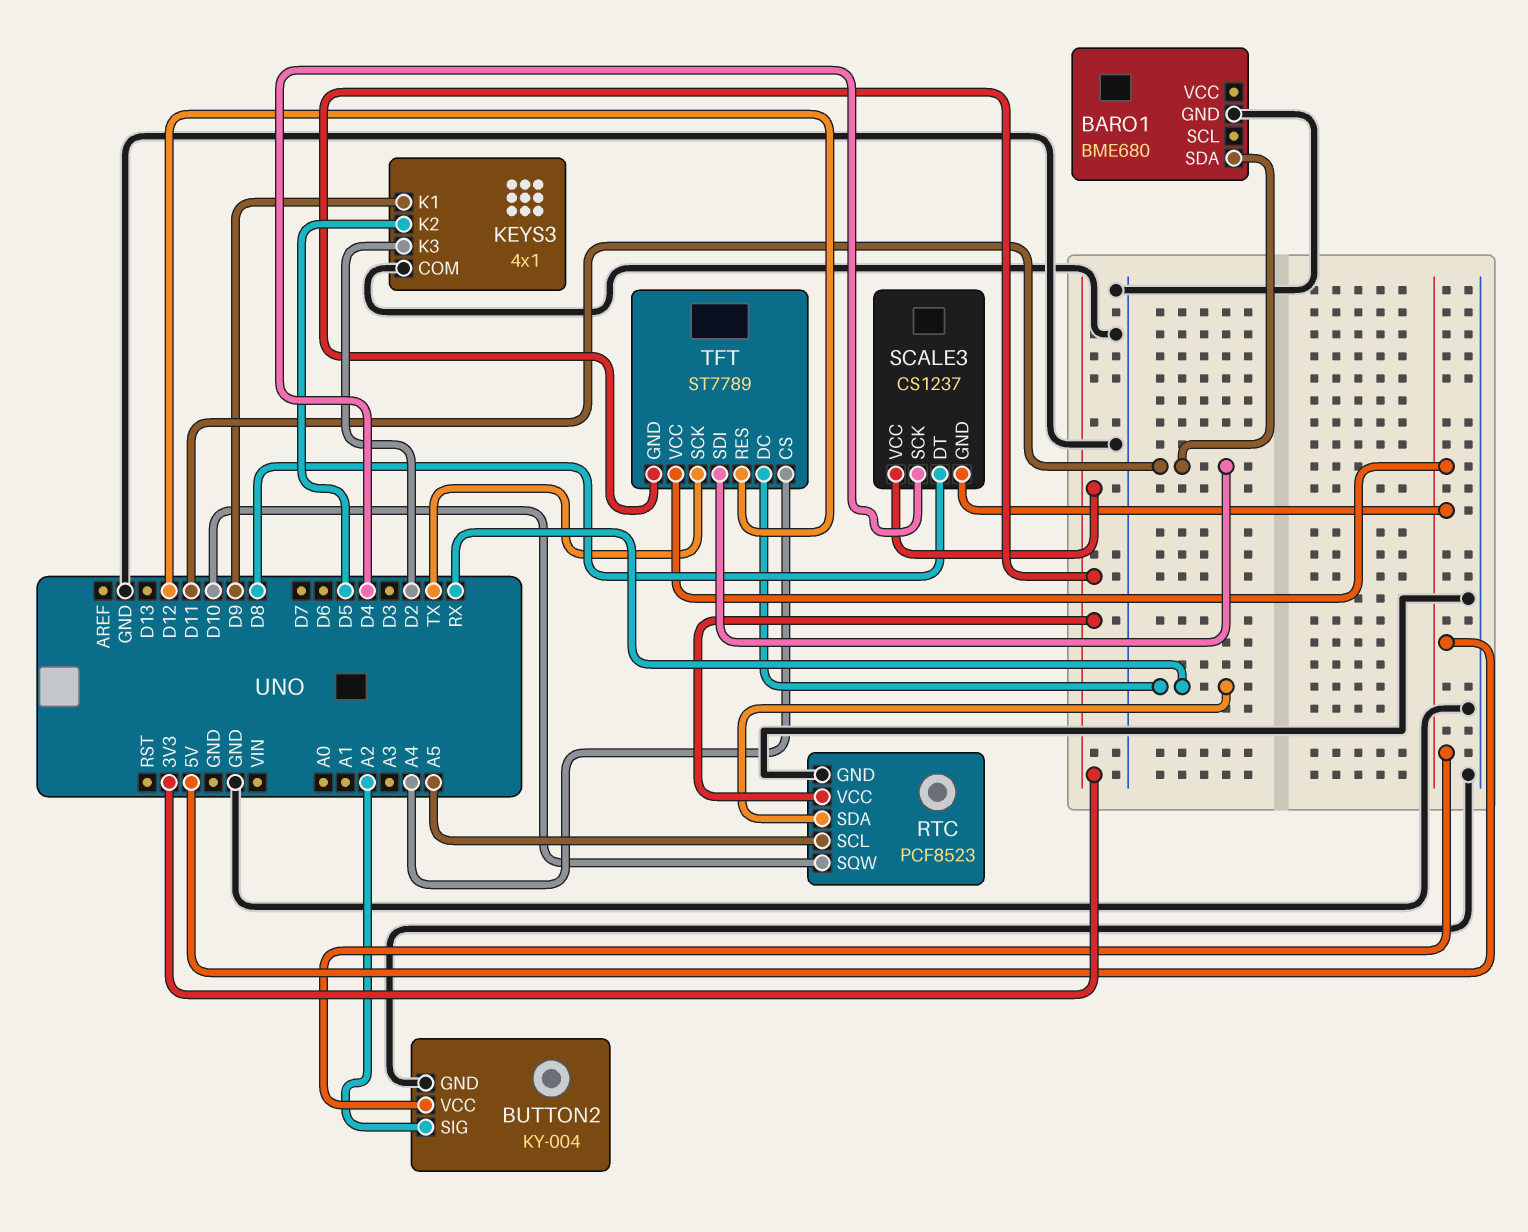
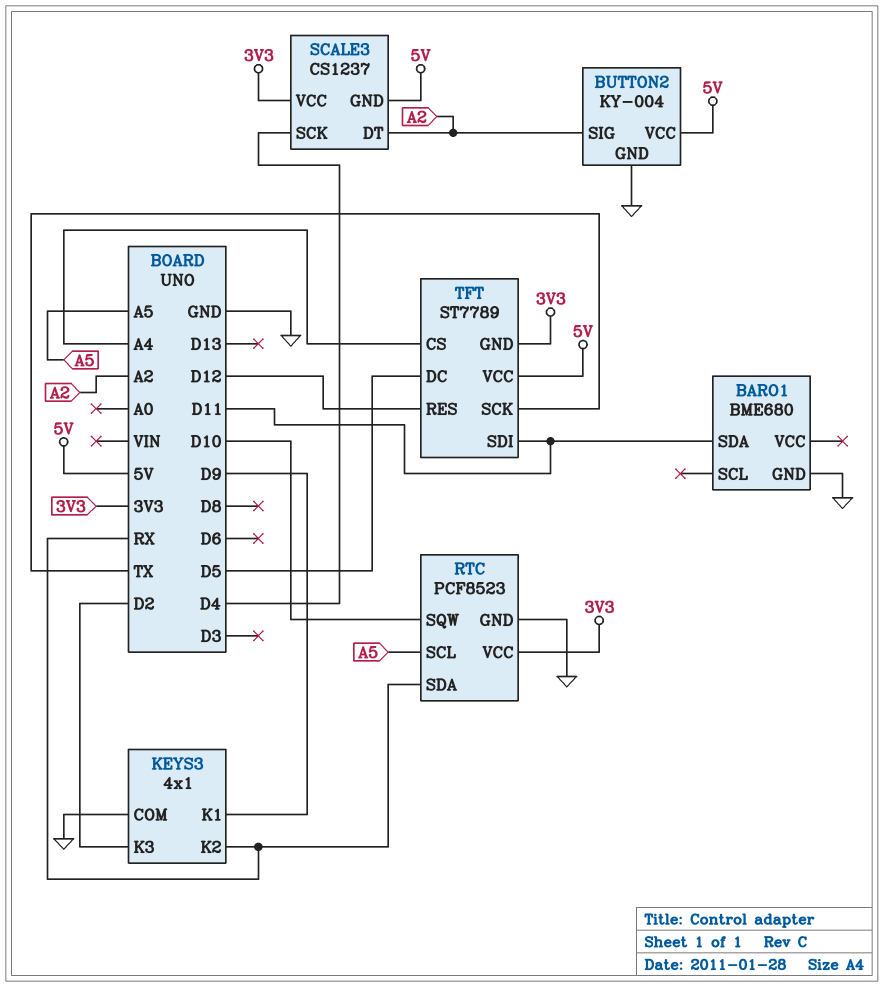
KEYS3 pin K2: D5 -> RX
SCALE3 pin DT: D8 -> A2
TFT pin DC: RX -> D5

